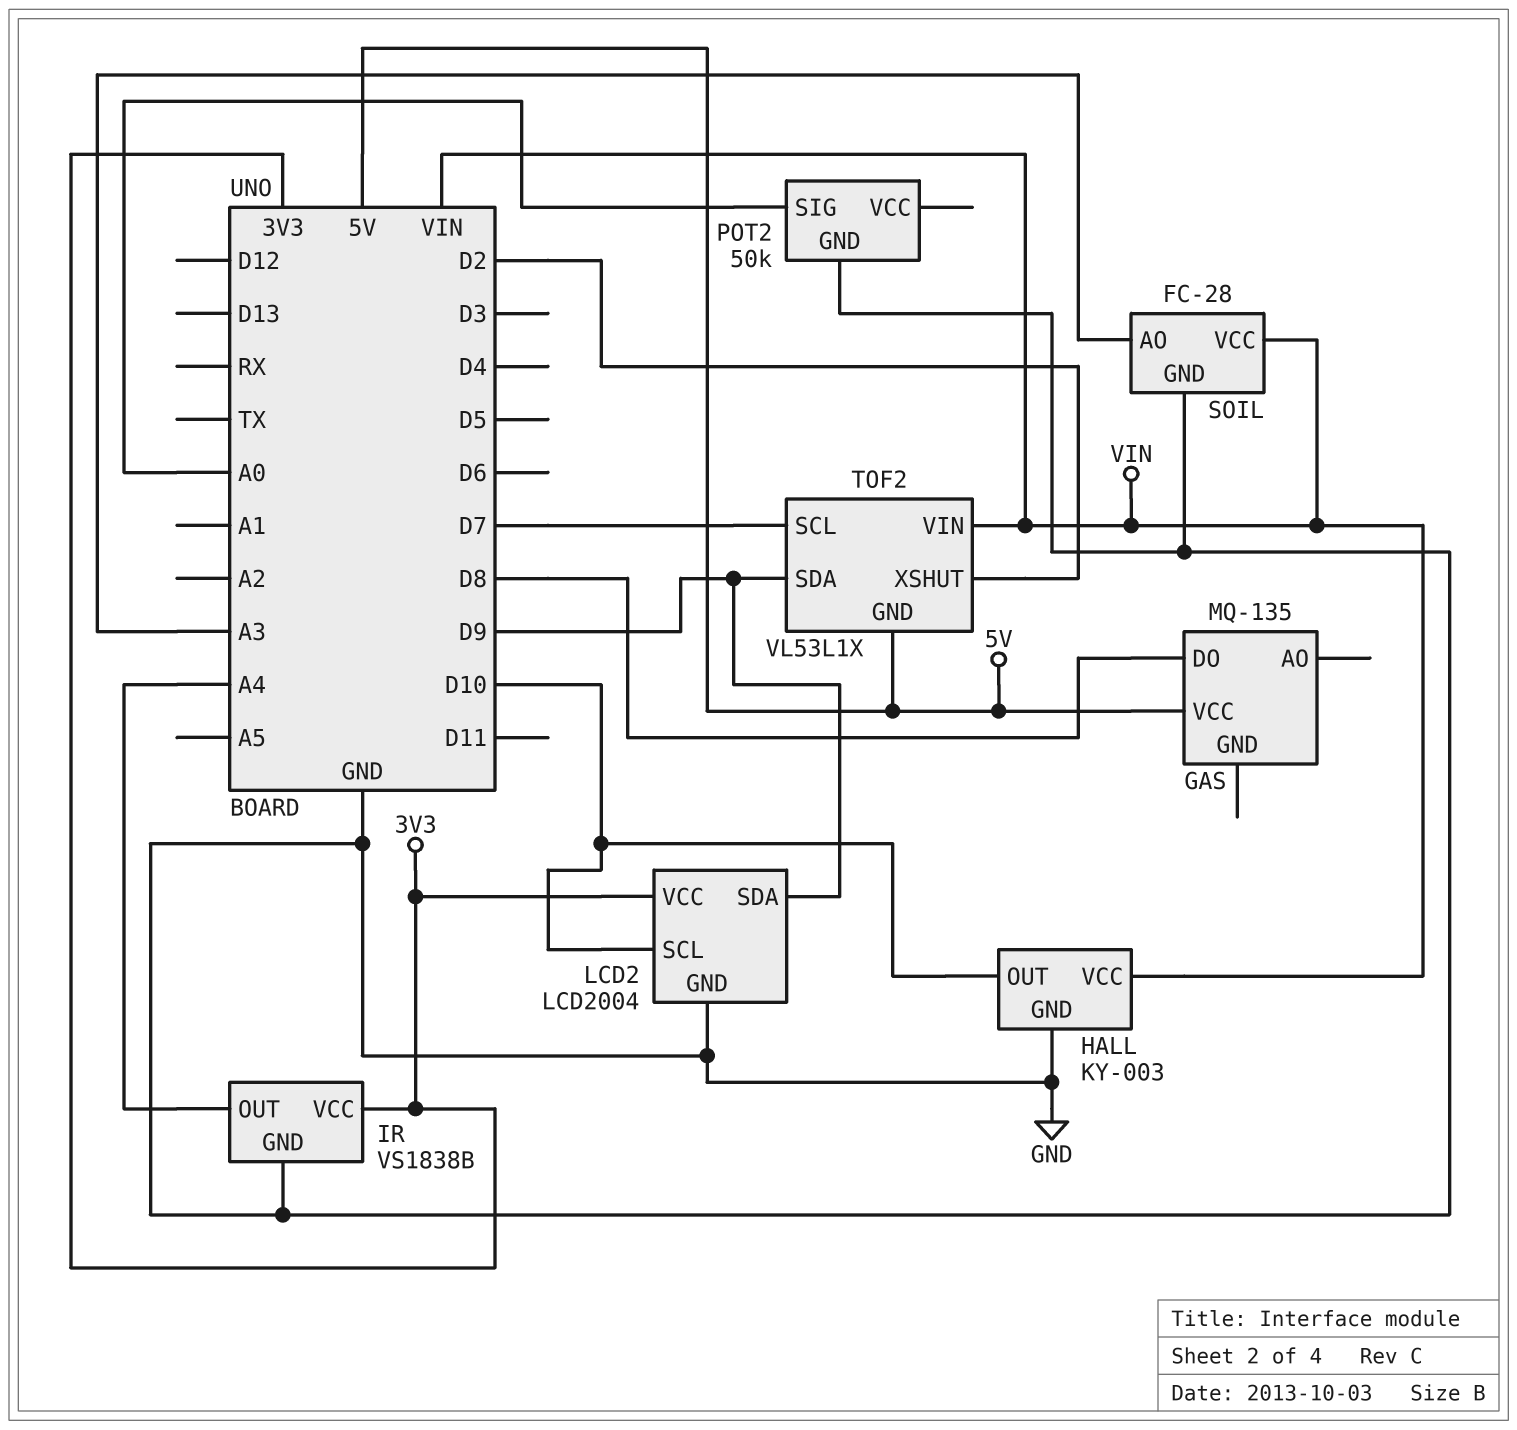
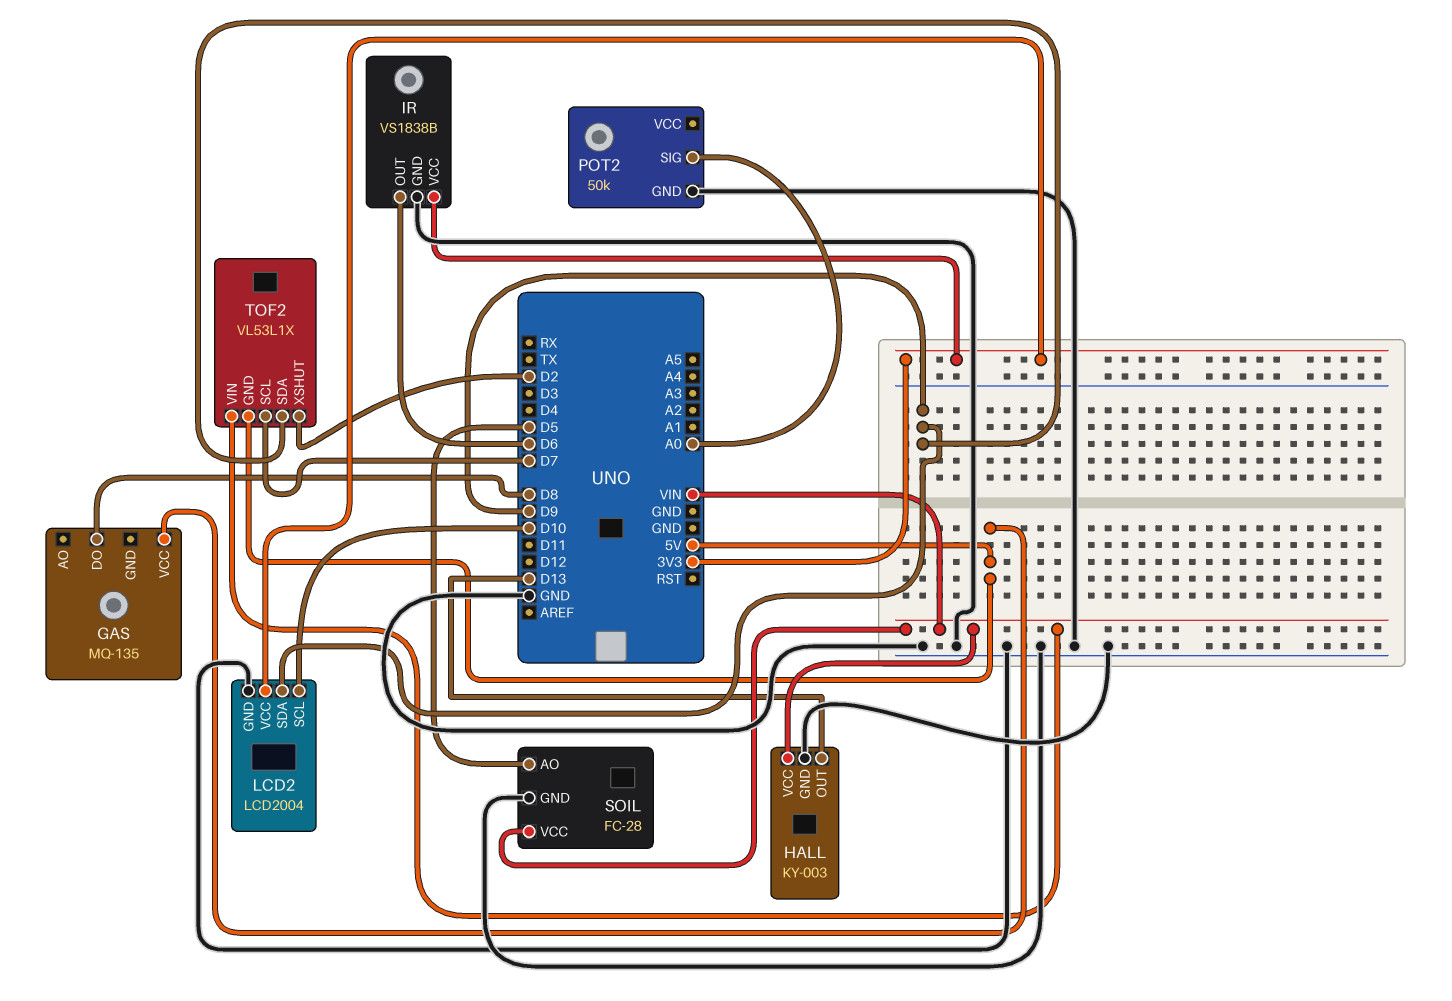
HALL pin OUT: D10 -> D13
IR pin OUT: A4 -> D6
SOIL pin AO: A3 -> D5

